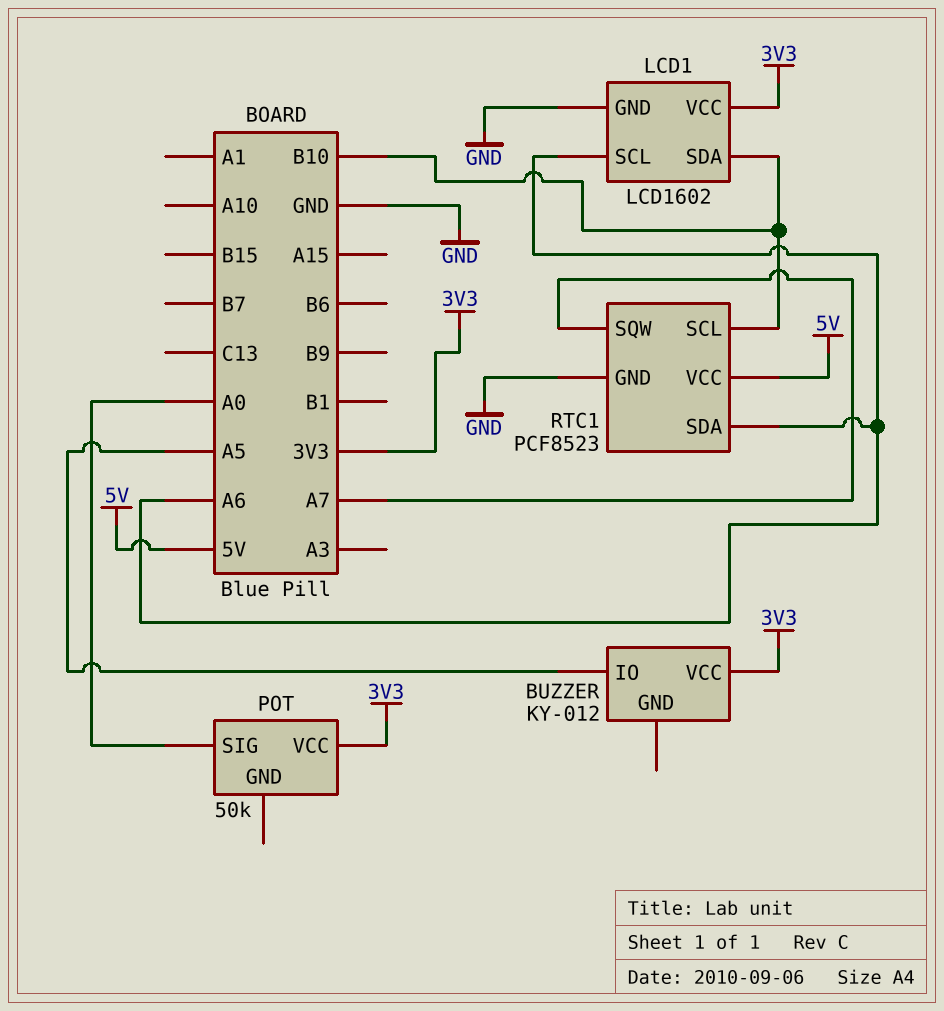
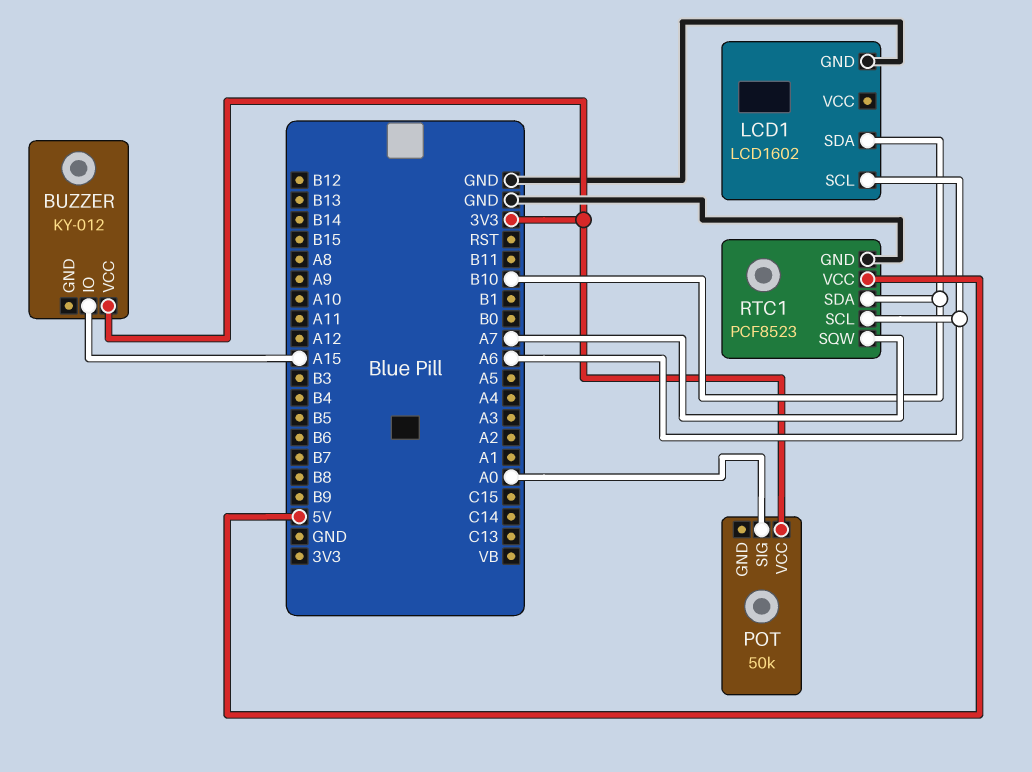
BUZZER pin IO: A5 -> A15
LCD1 pin VCC: 3V3 -> none
RTC1 pin SCL: B10 -> A6
RTC1 pin SDA: A6 -> B10

